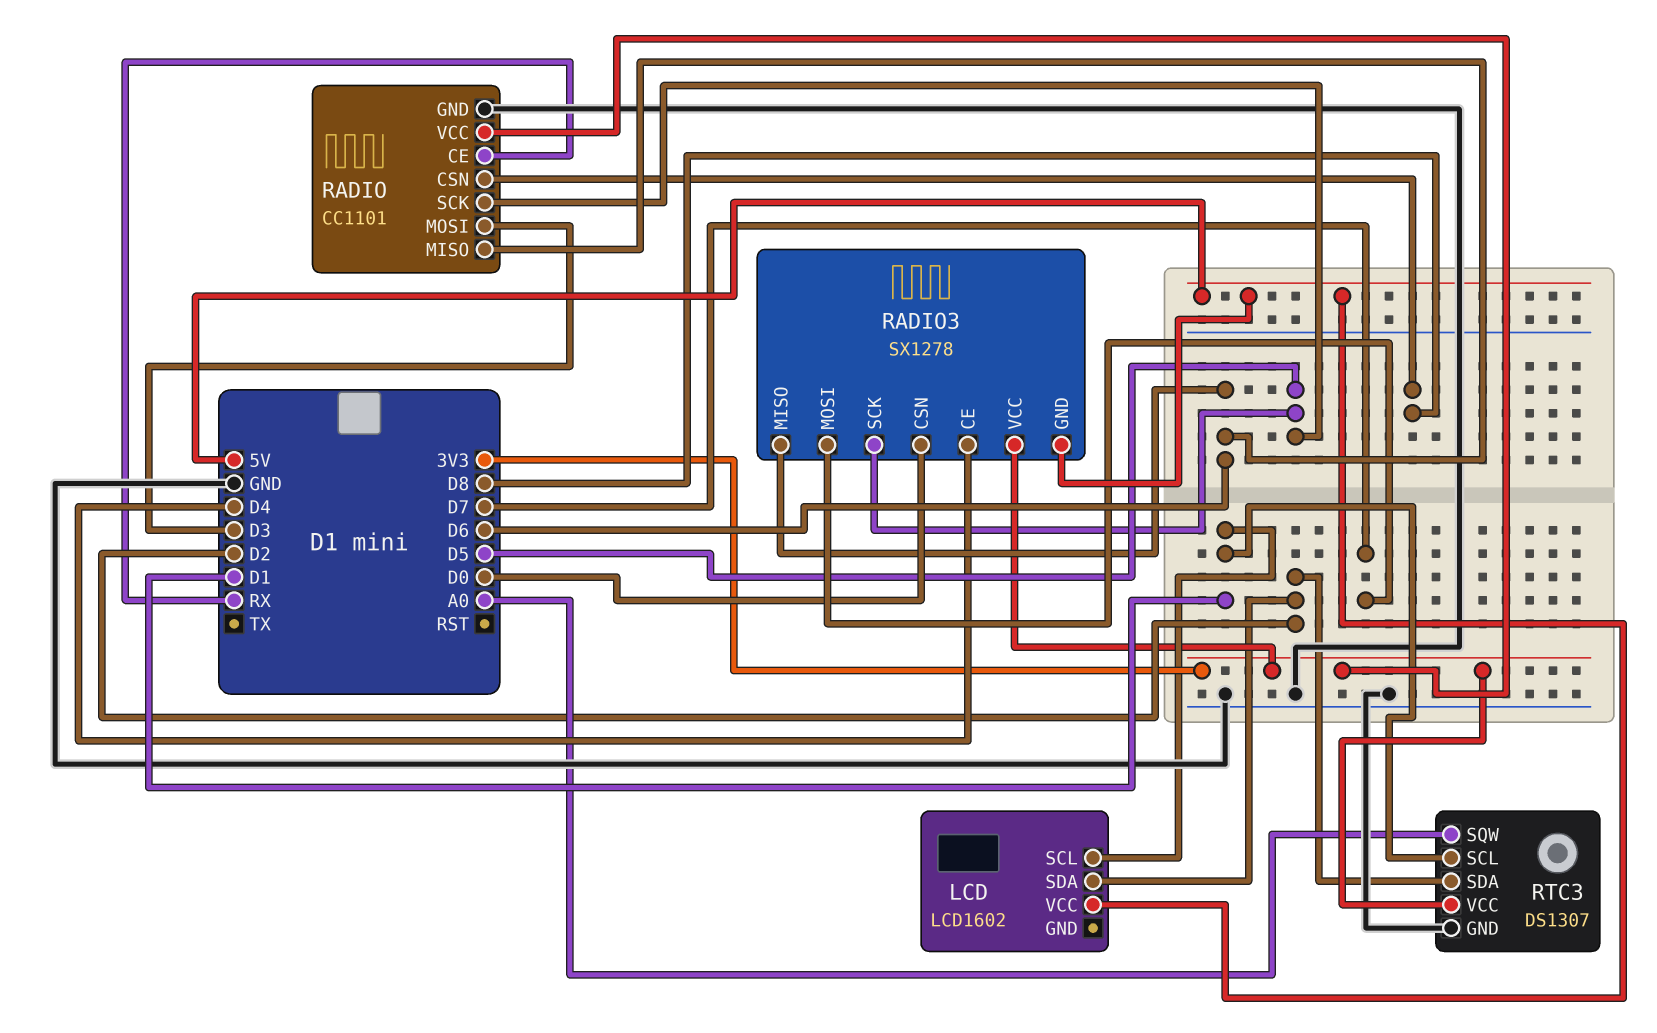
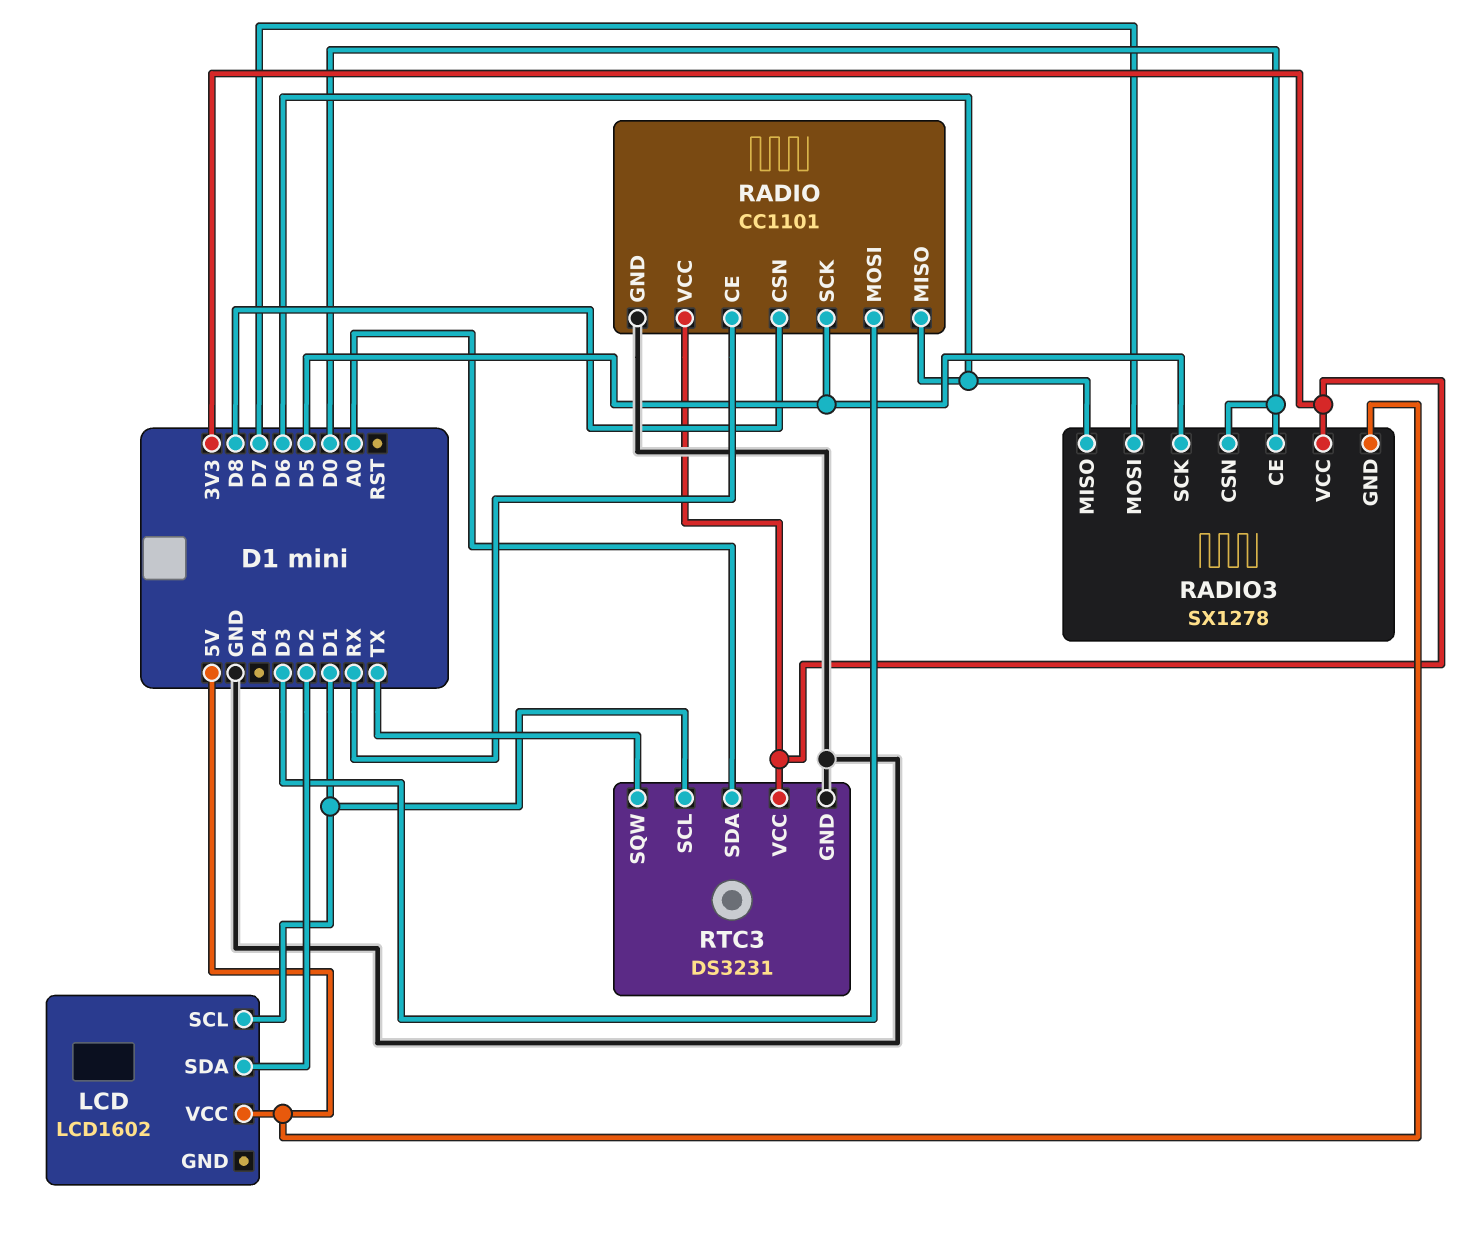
RADIO3 pin CE: D4 -> D0
RTC3: DS1307 -> DS3231
RTC3 pin SDA: D2 -> A0
RTC3 pin SQW: A0 -> TX

